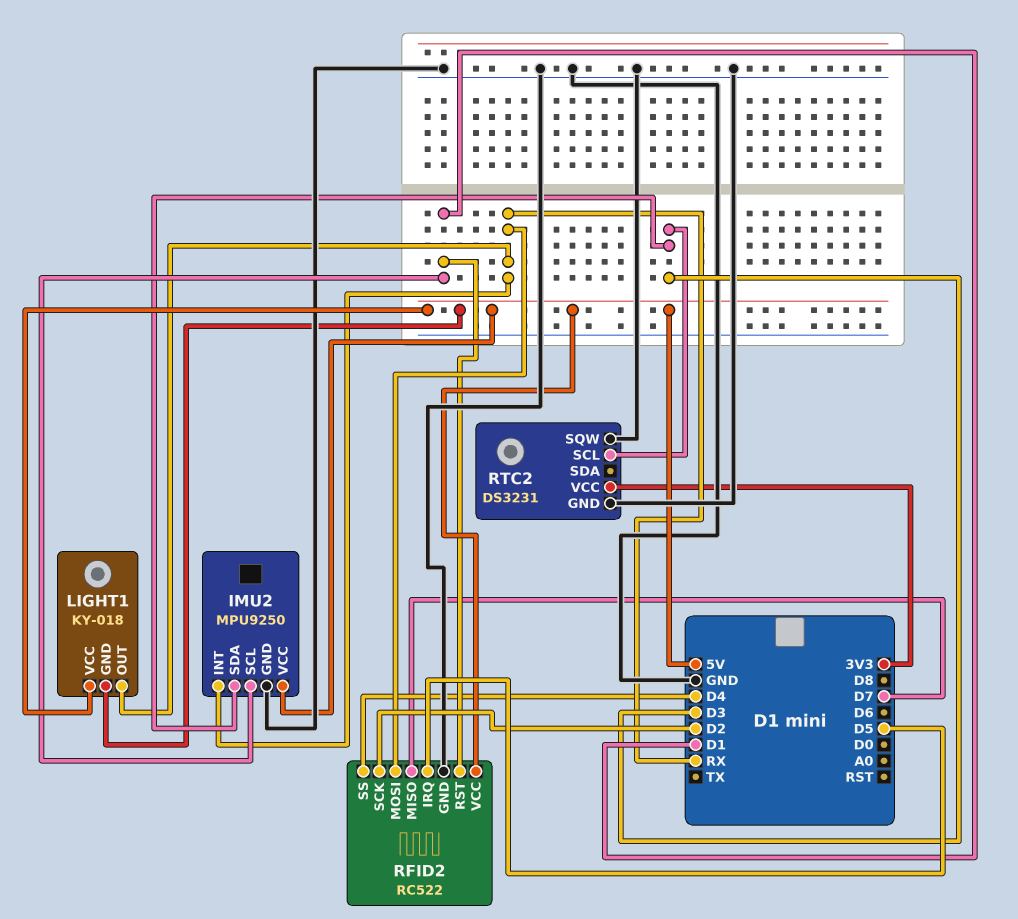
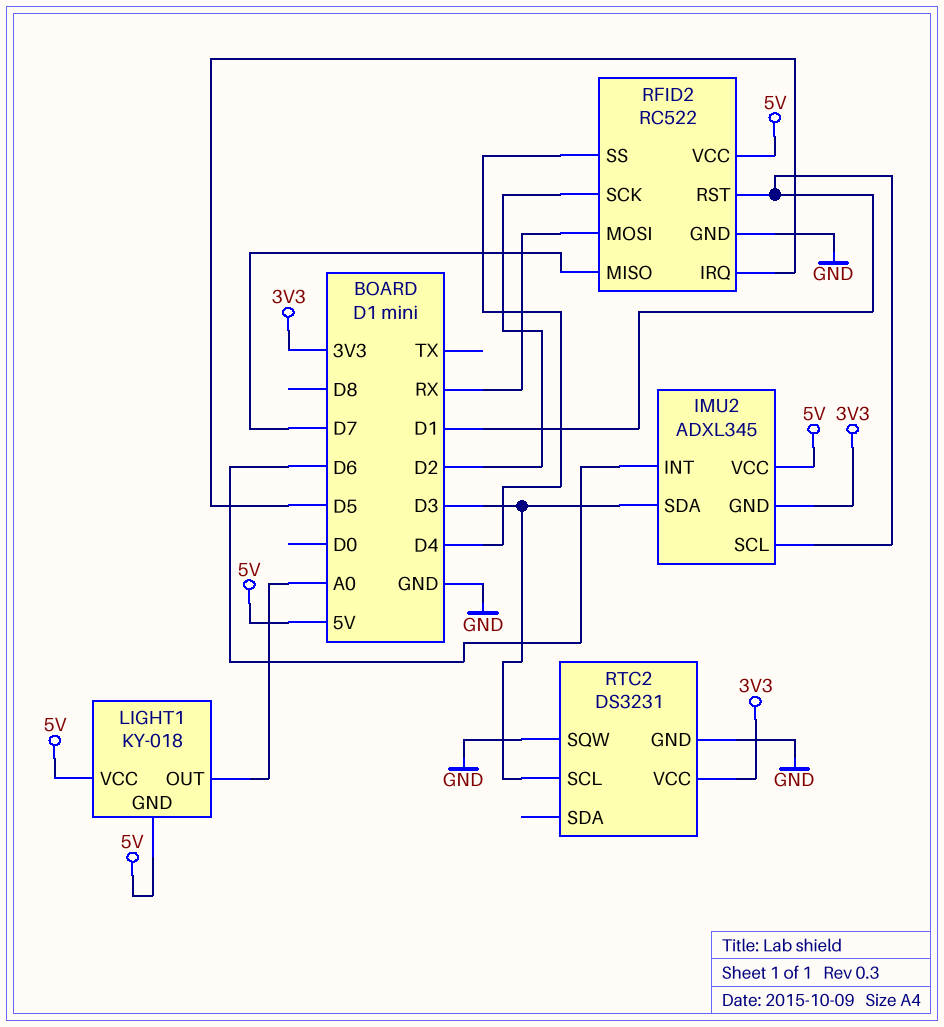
IMU2: MPU9250 -> ADXL345
IMU2 pin GND: GND -> 3V3
IMU2 pin INT: RX -> D6
LIGHT1 pin OUT: RX -> A0

